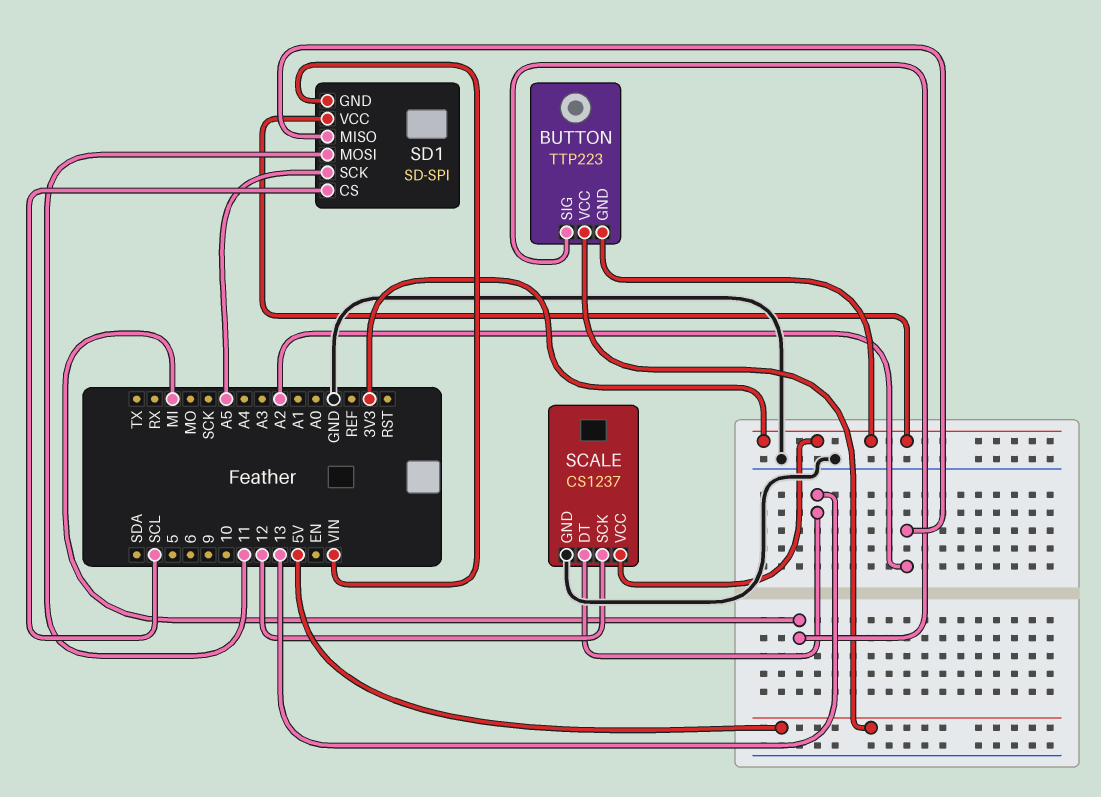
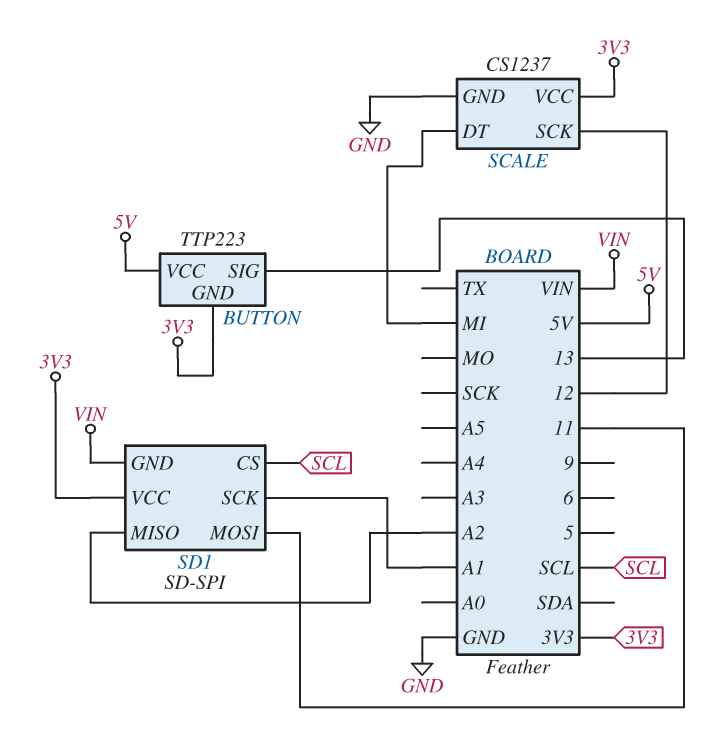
BUTTON pin SIG: MI -> 13
SCALE pin DT: 13 -> MI
SD1 pin SCK: A5 -> A1

